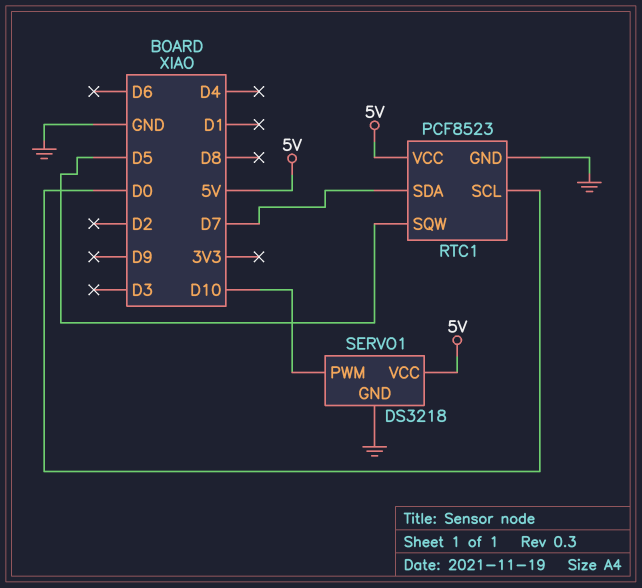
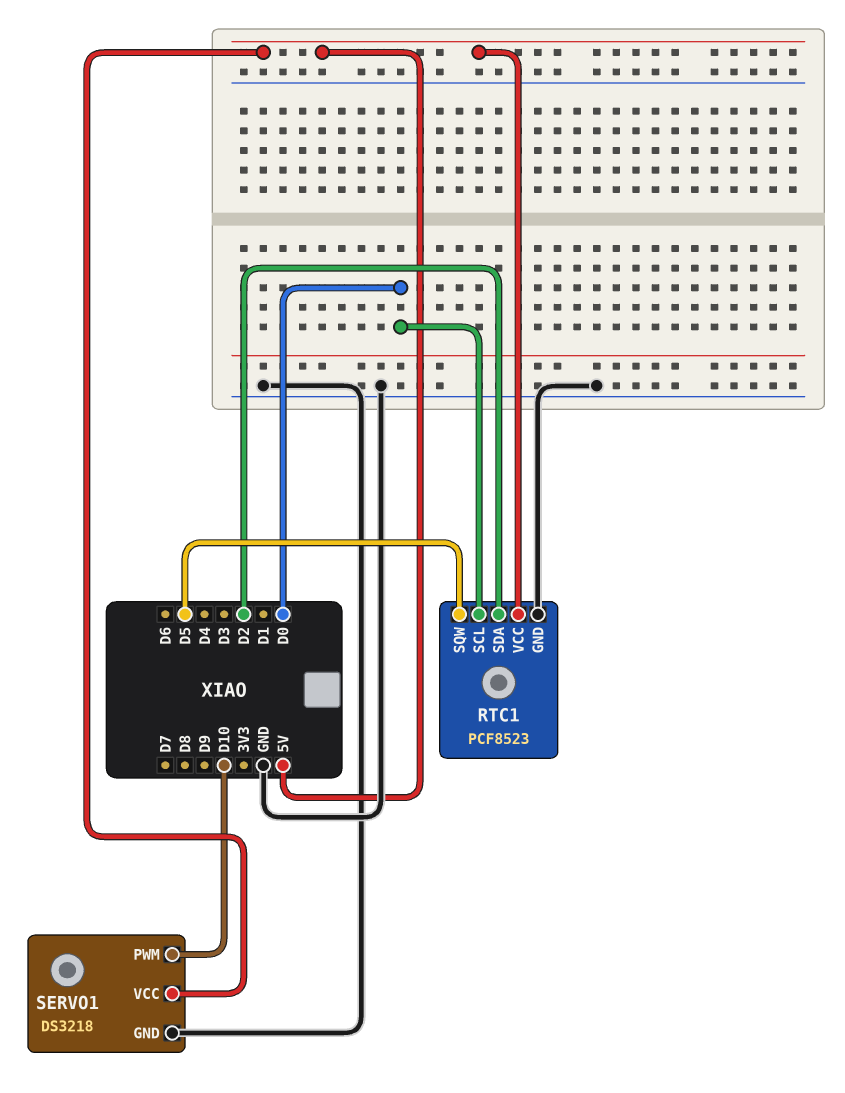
RTC1 pin SDA: D7 -> D2

